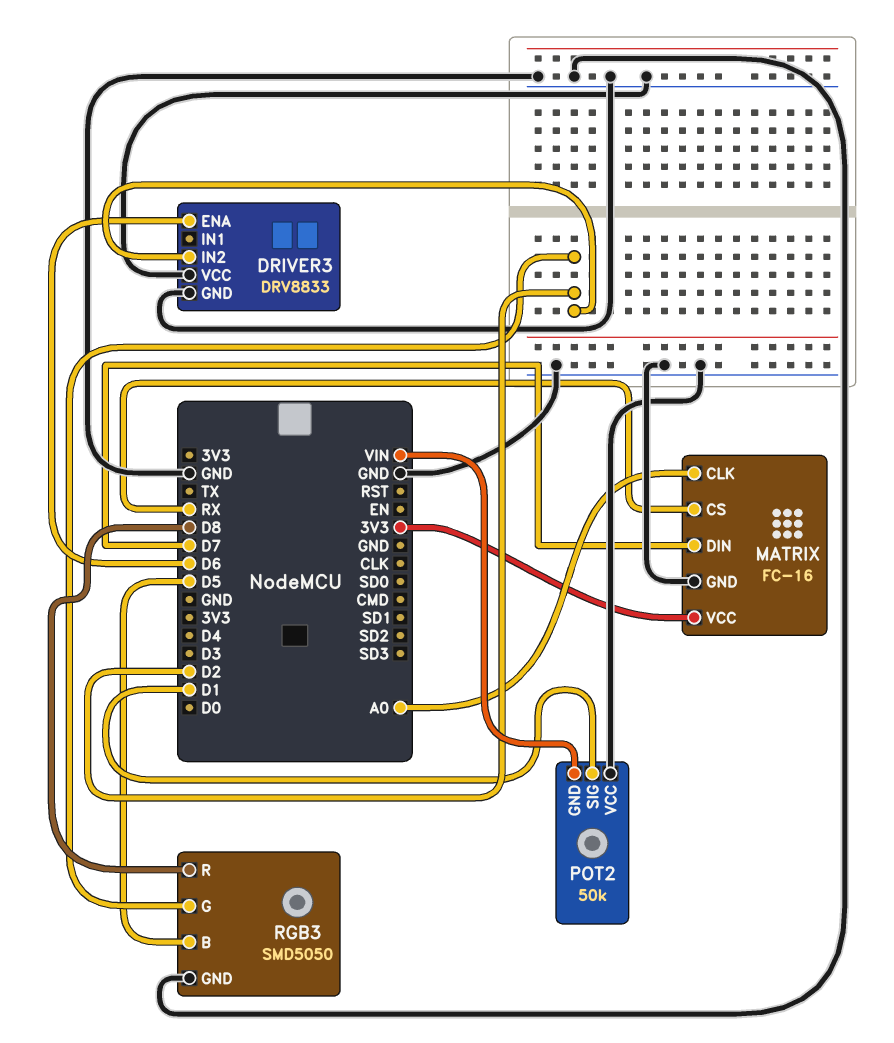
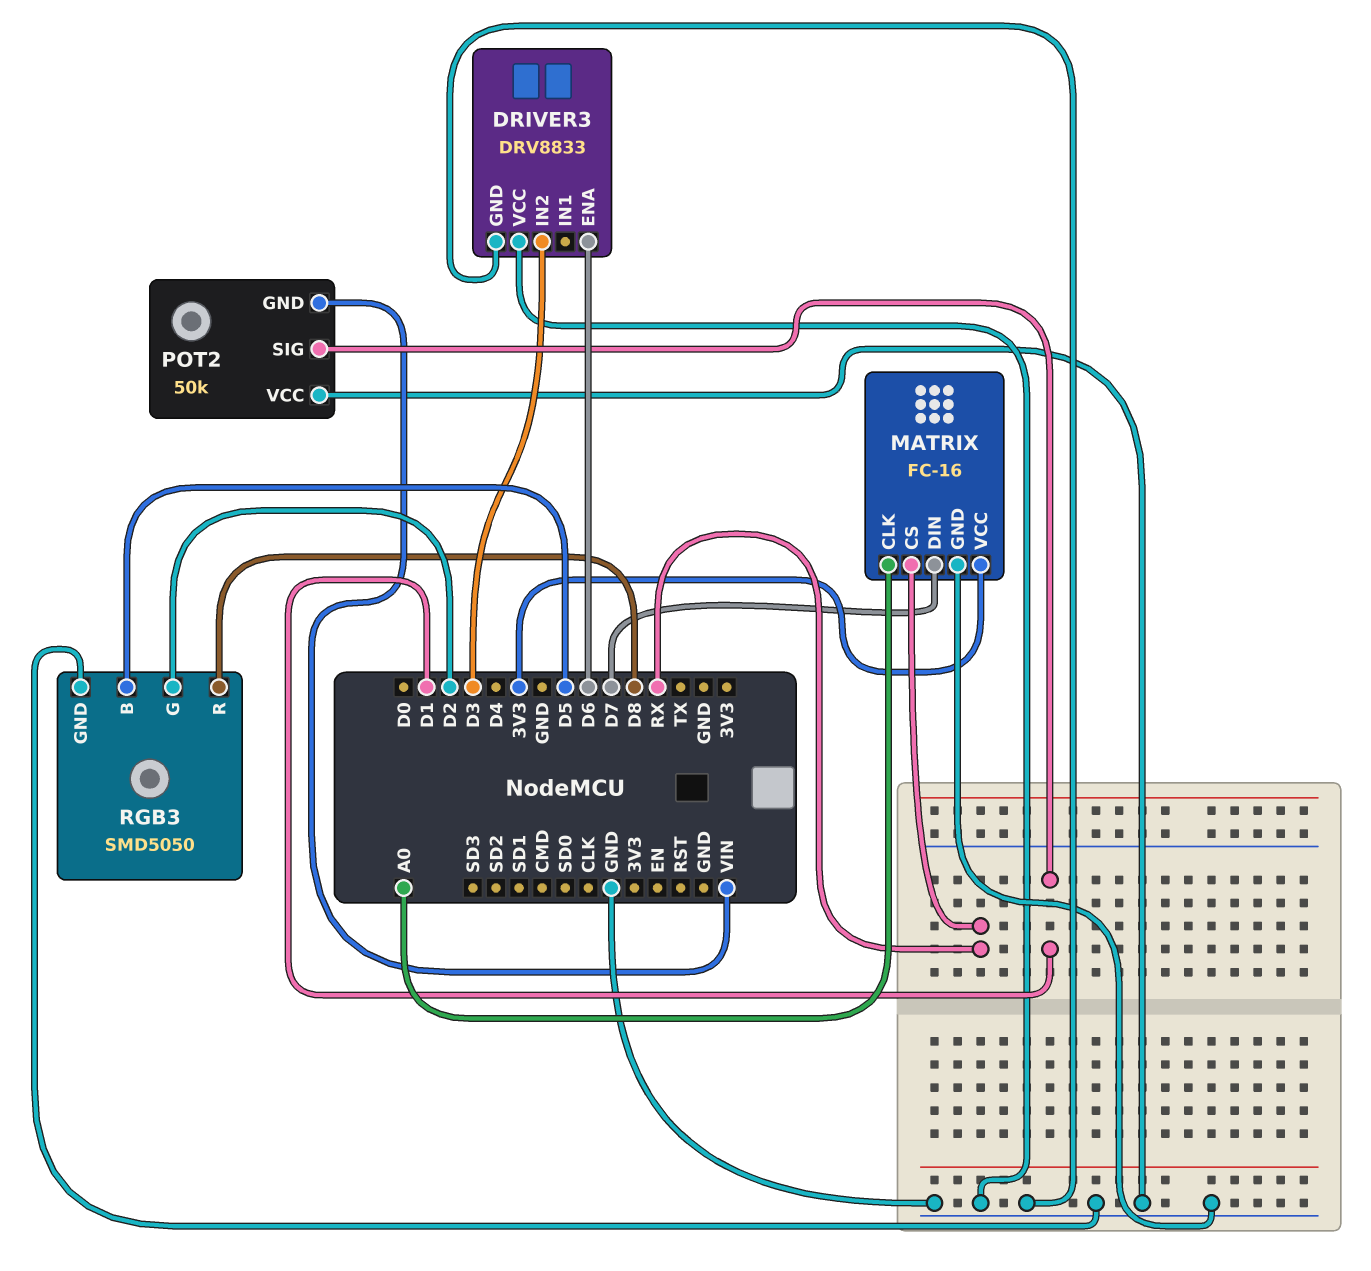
DRIVER3 pin IN2: D2 -> D3

